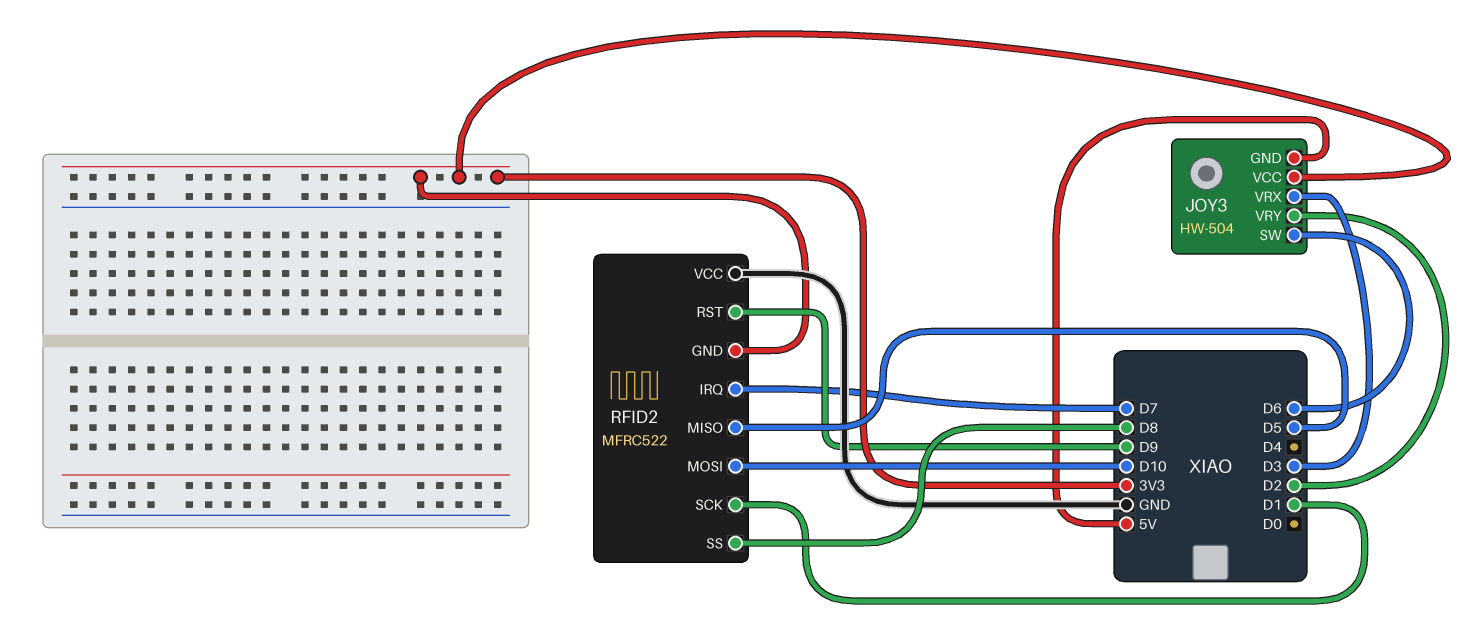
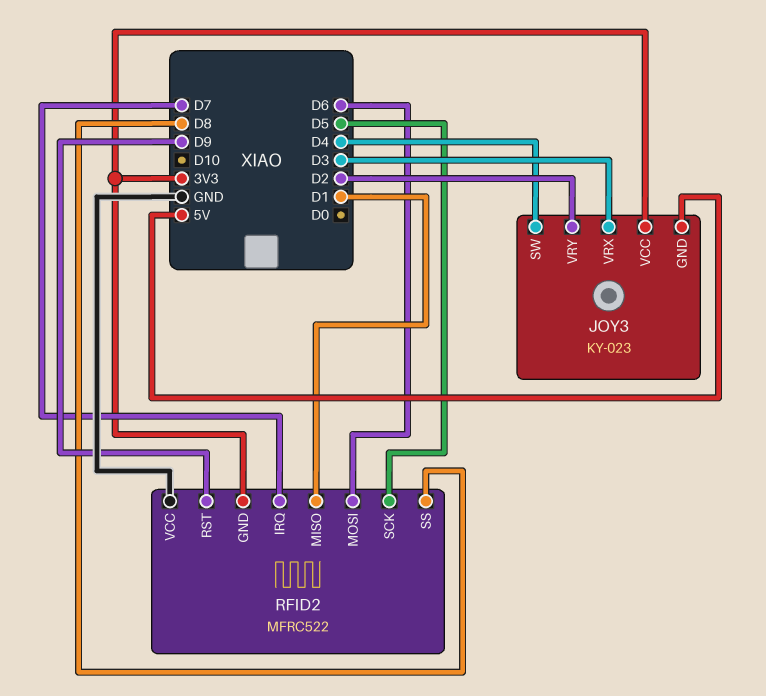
JOY3: HW-504 -> KY-023
JOY3 pin SW: D6 -> D4
RFID2 pin MISO: D5 -> D1
RFID2 pin MOSI: D10 -> D6
RFID2 pin SCK: D1 -> D5

